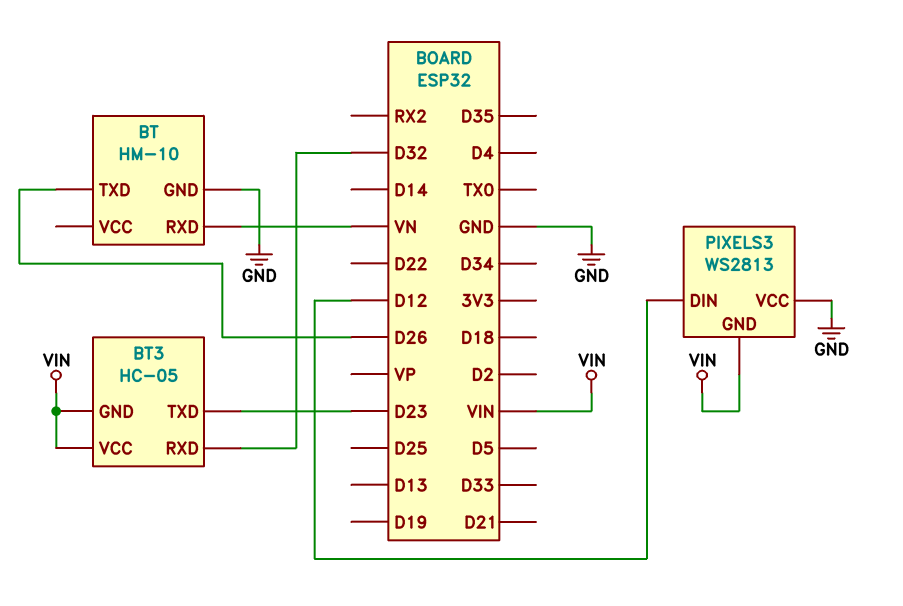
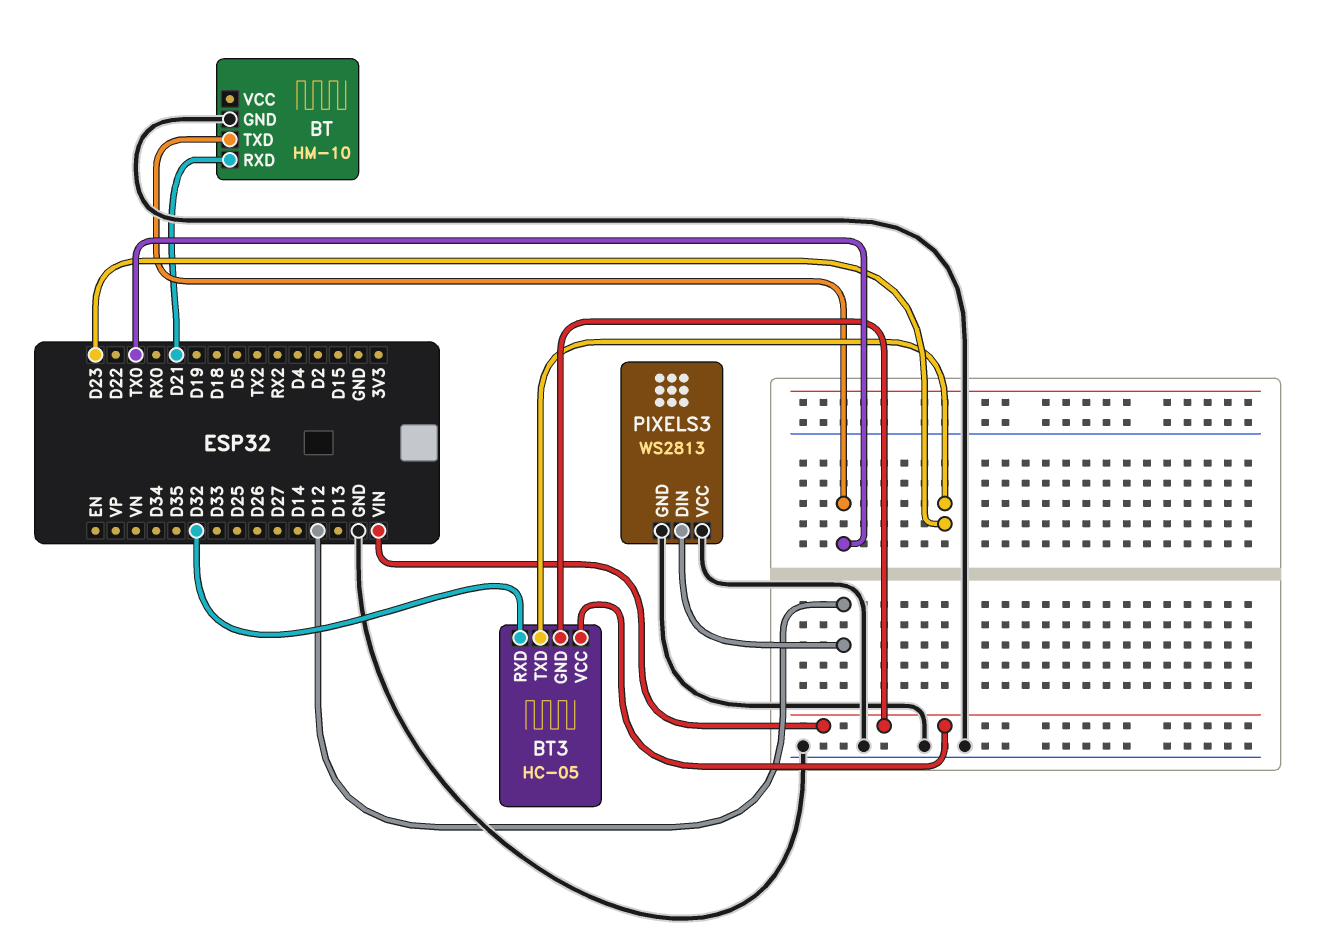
BT pin RXD: VN -> D21
BT pin TXD: D26 -> TX0
PIXELS3 pin GND: VIN -> GND

